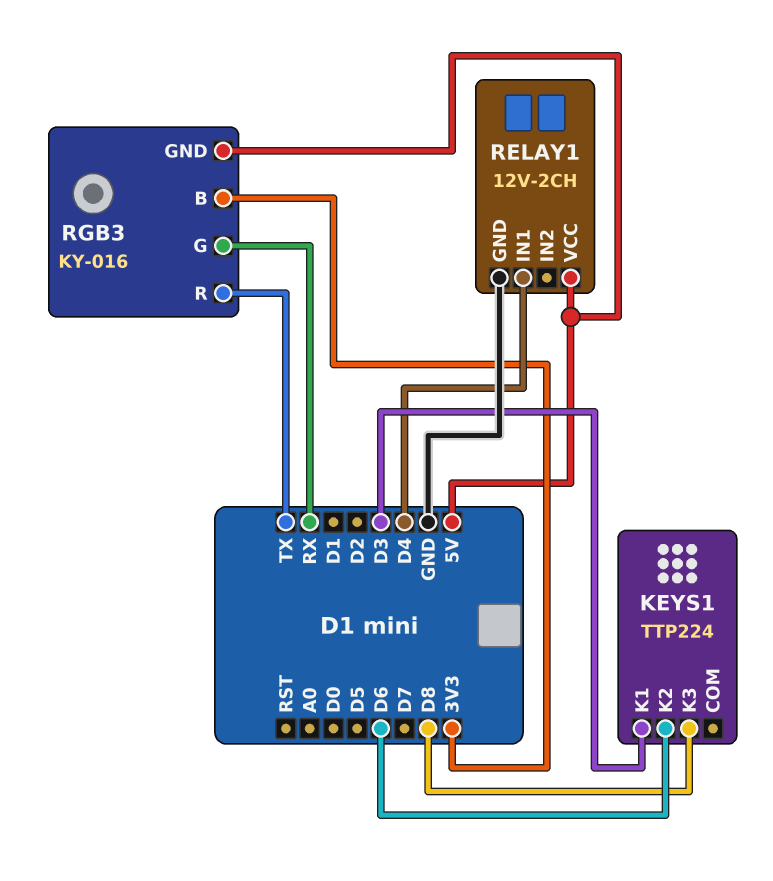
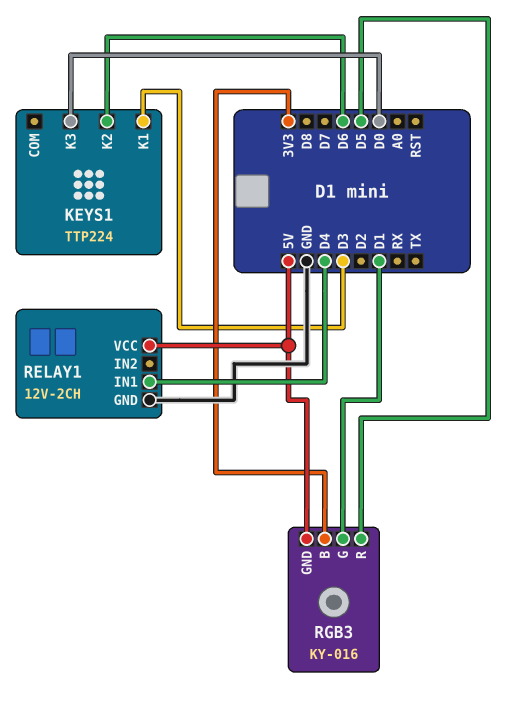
KEYS1 pin K3: D8 -> D0
RGB3 pin G: RX -> D1
RGB3 pin R: TX -> D5

